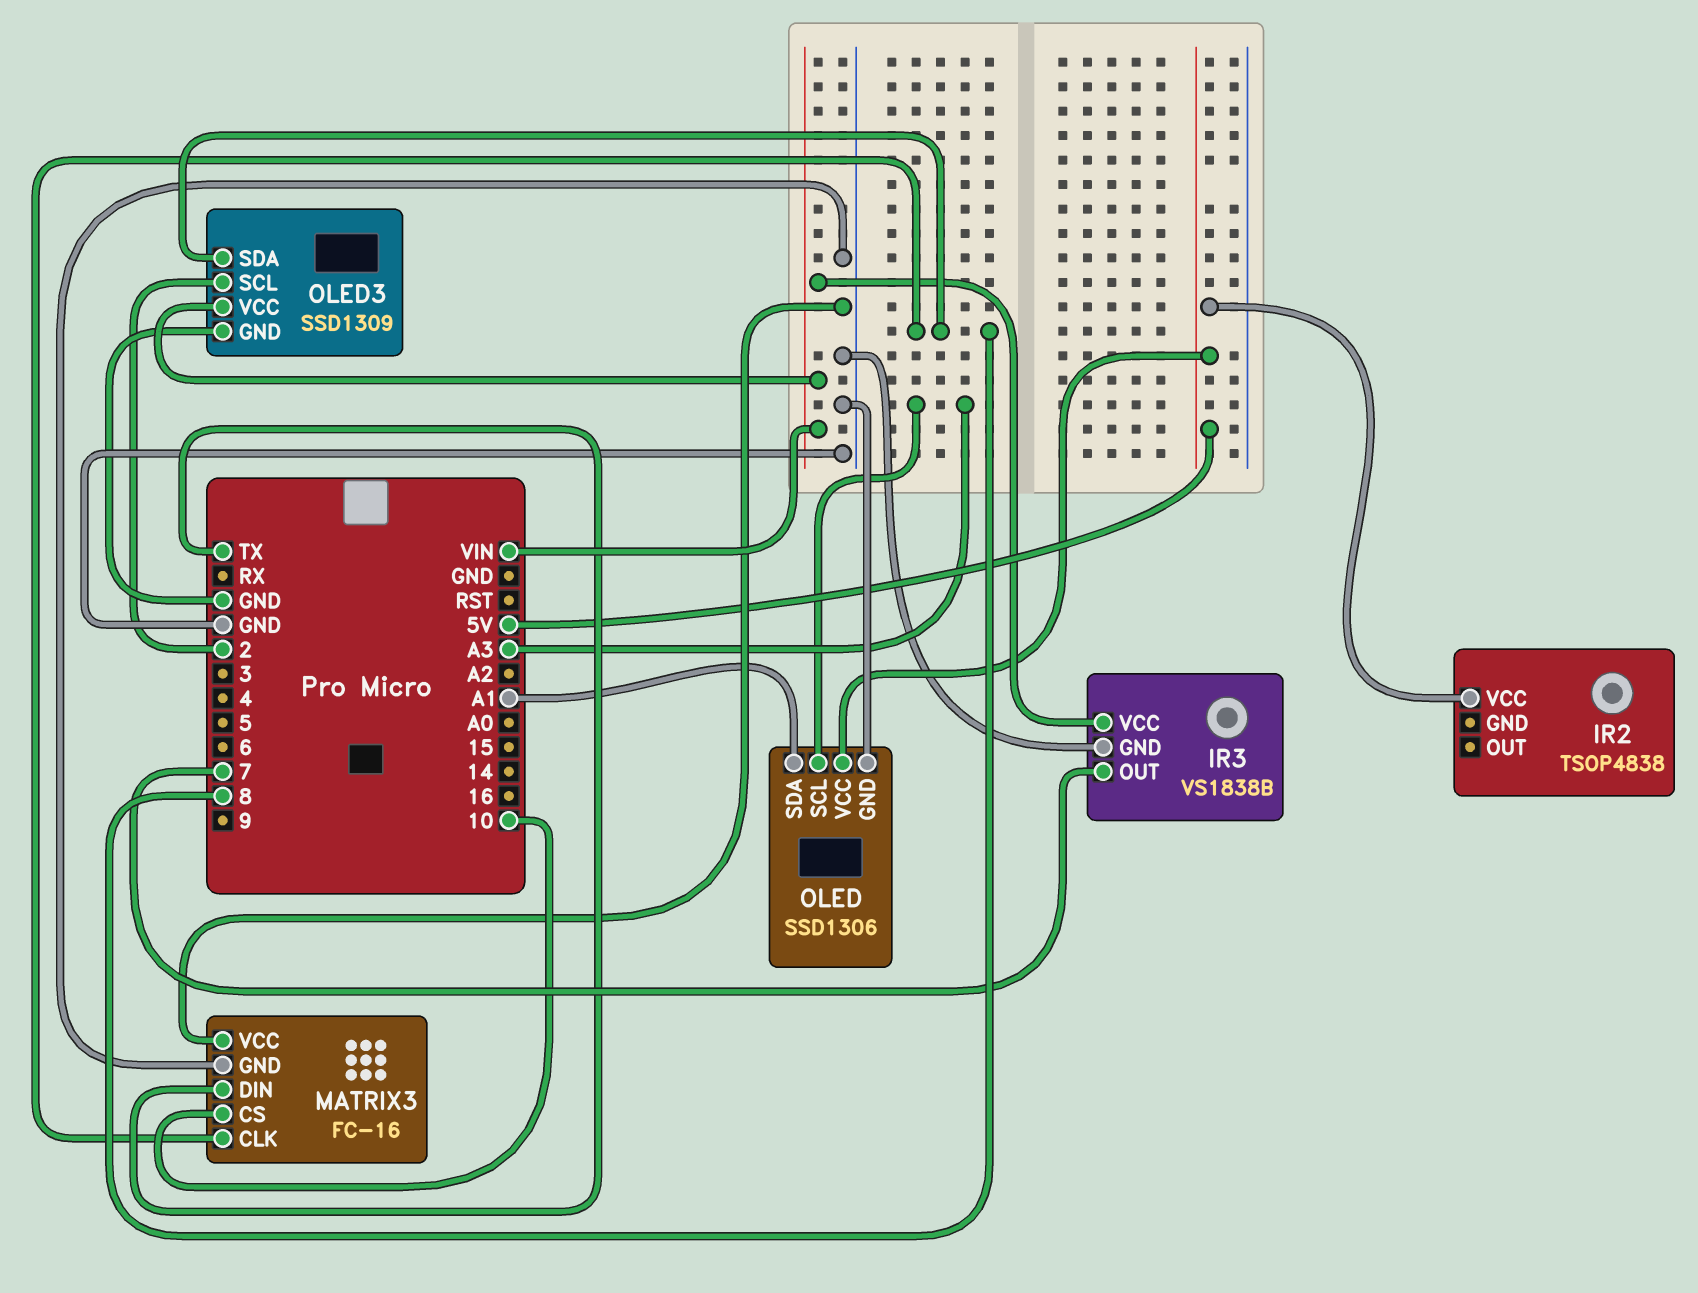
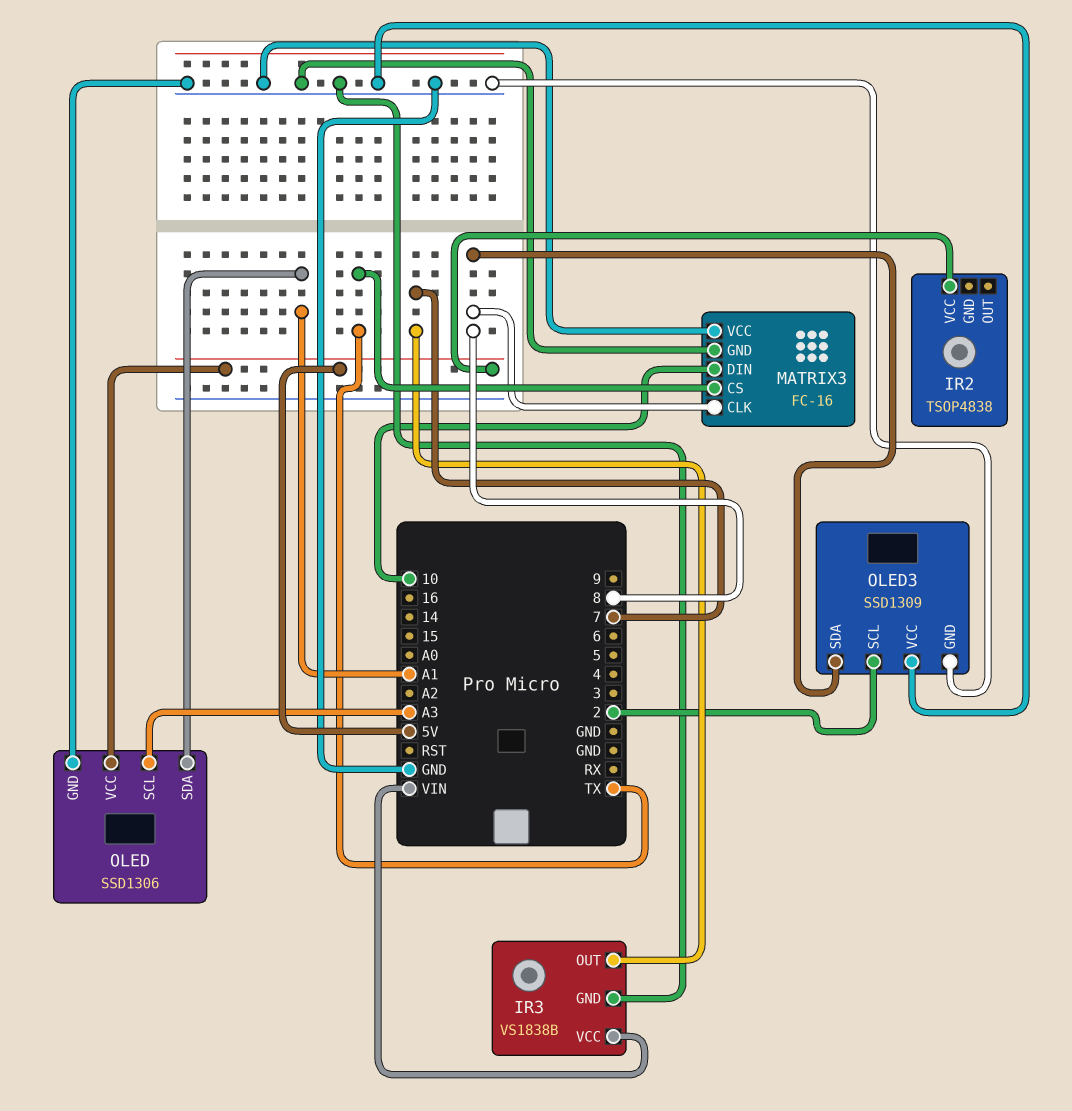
MATRIX3 pin CS: 10 -> TX
MATRIX3 pin DIN: TX -> 10
OLED3 pin VCC: VIN -> GND

